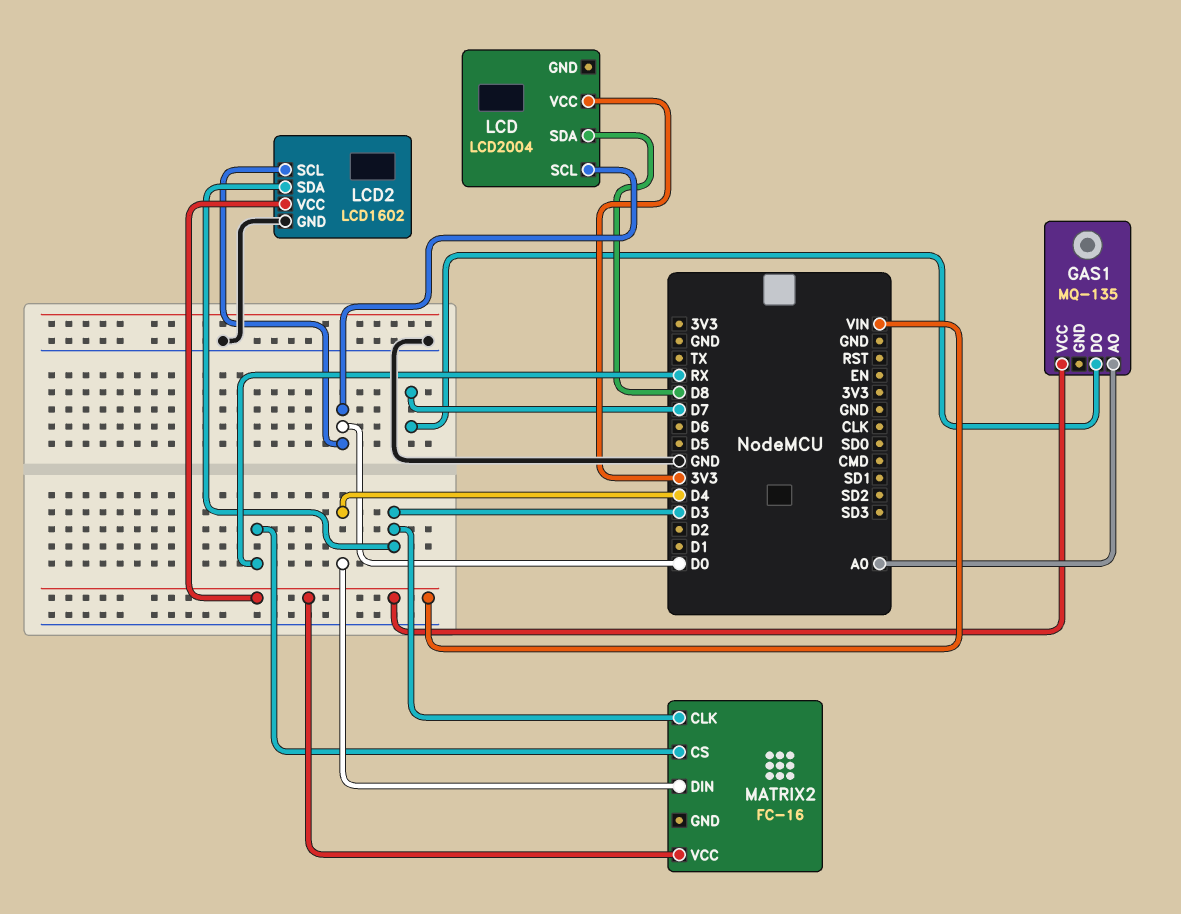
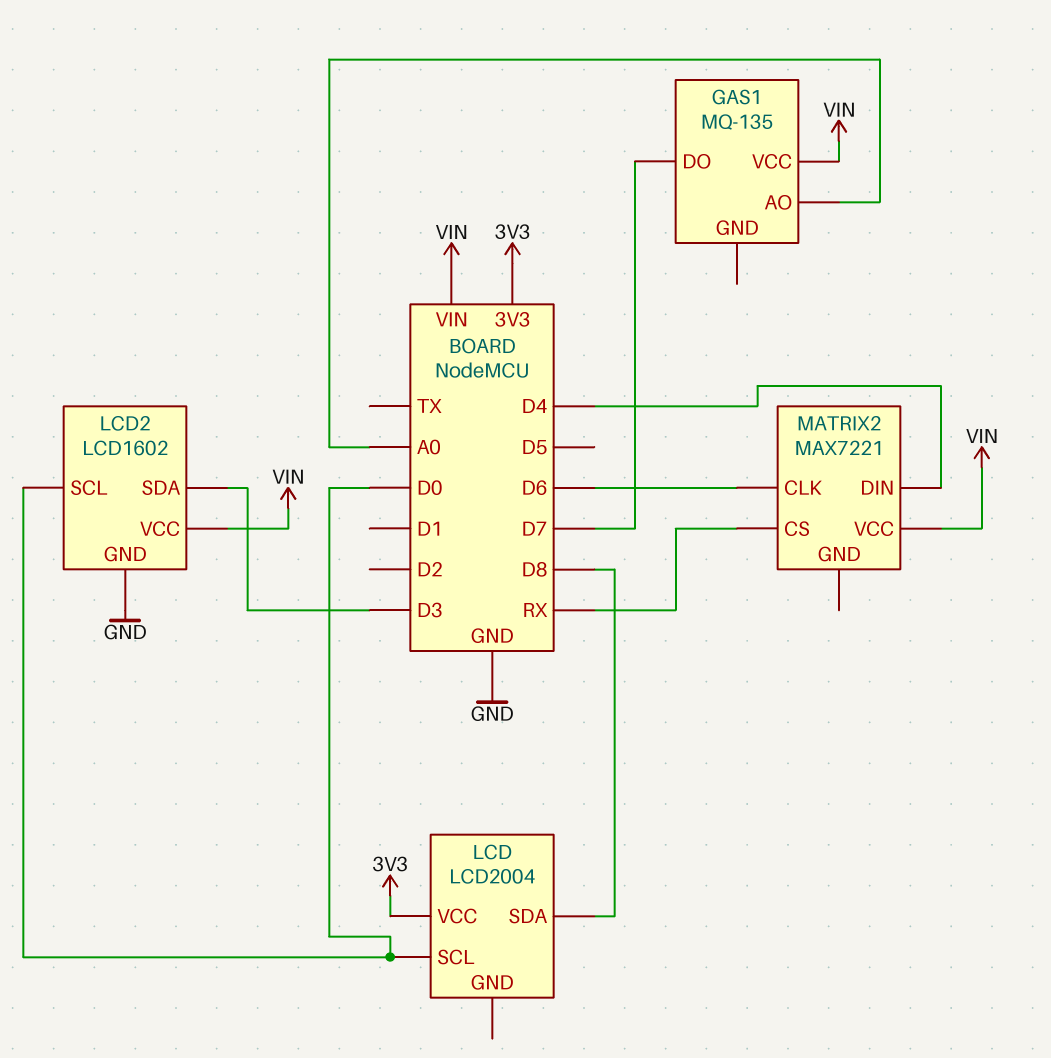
MATRIX2: FC-16 -> MAX7221
MATRIX2 pin CLK: D3 -> D6

